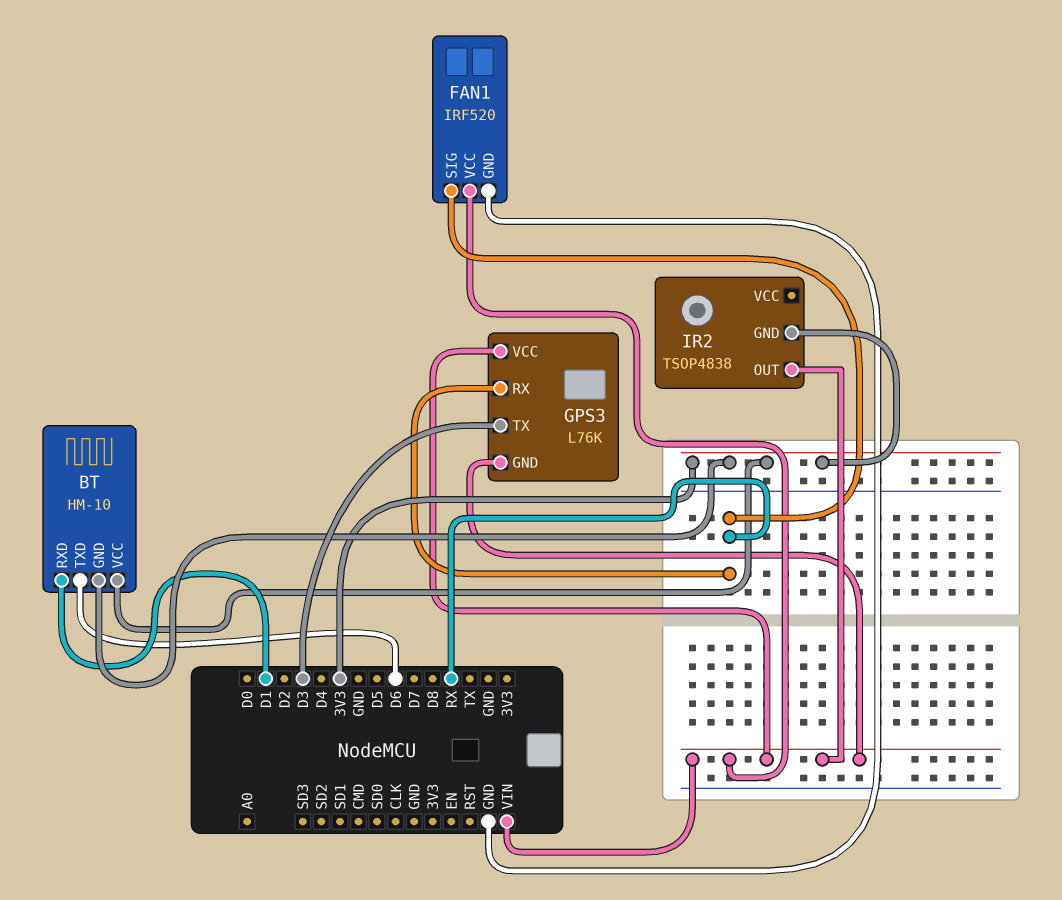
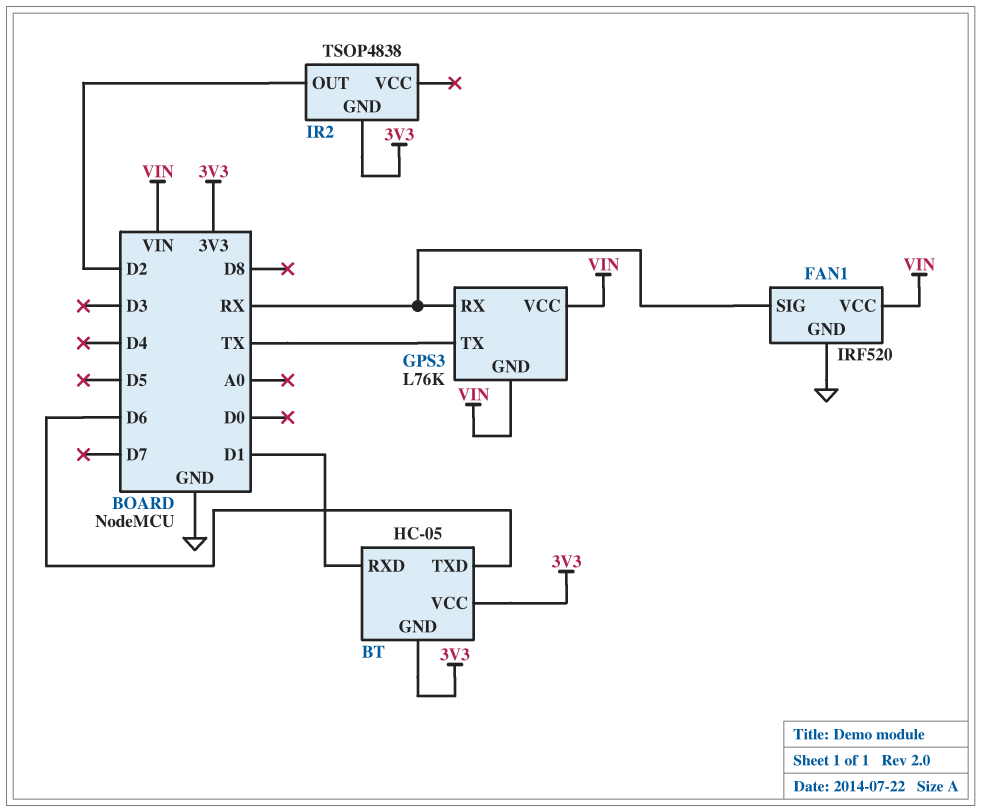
BT: HM-10 -> HC-05
GPS3 pin TX: D3 -> TX
IR2 pin OUT: VIN -> D2

